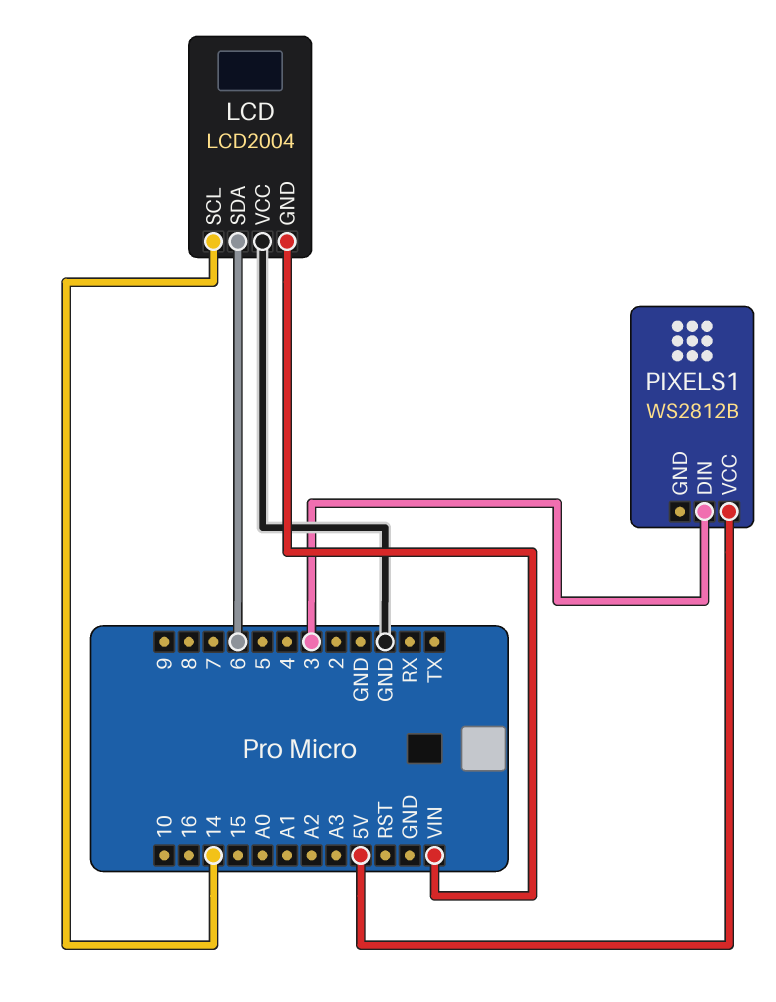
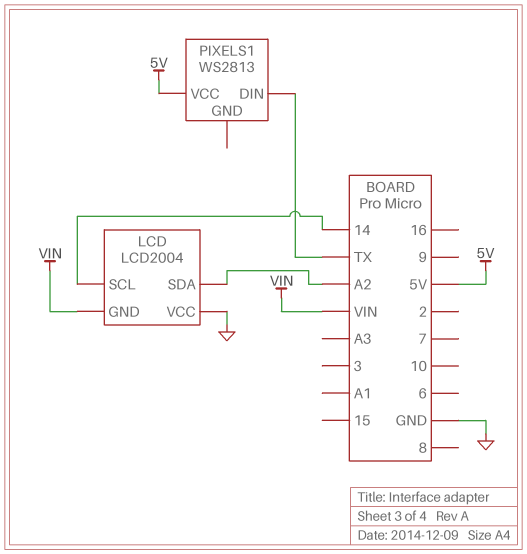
LCD pin SDA: 6 -> A2
PIXELS1: WS2812B -> WS2813
PIXELS1 pin DIN: 3 -> TX

